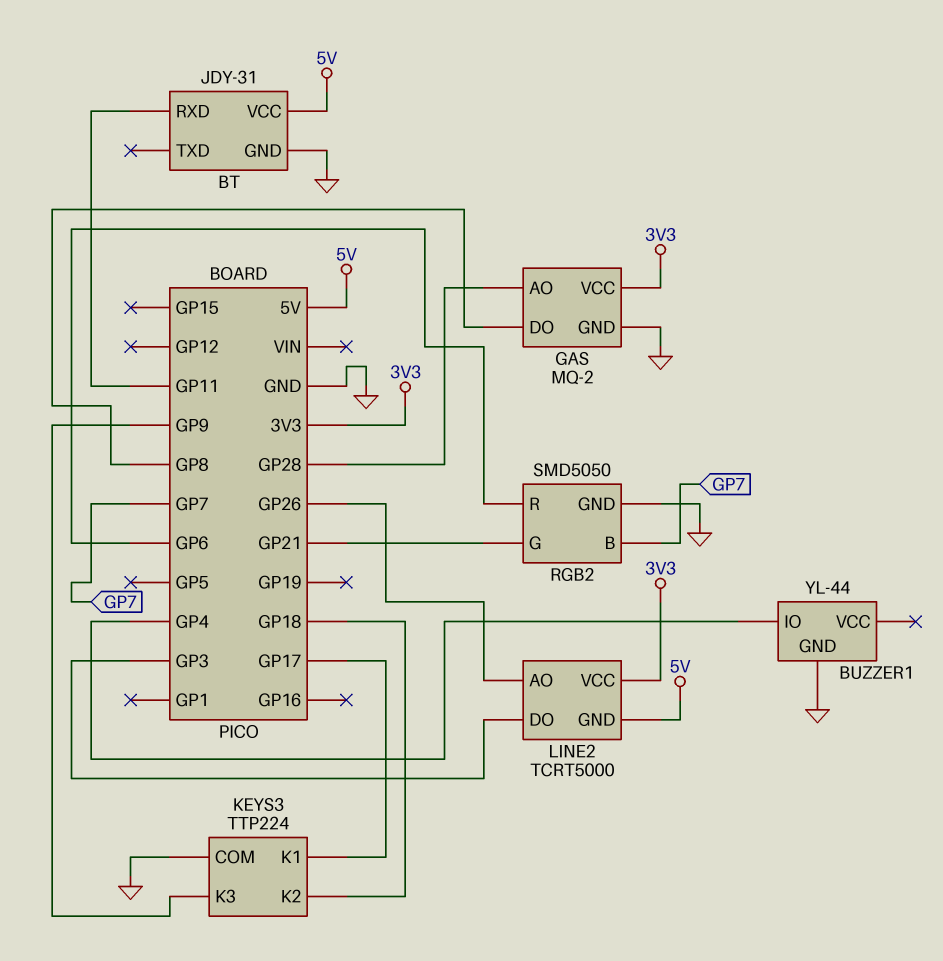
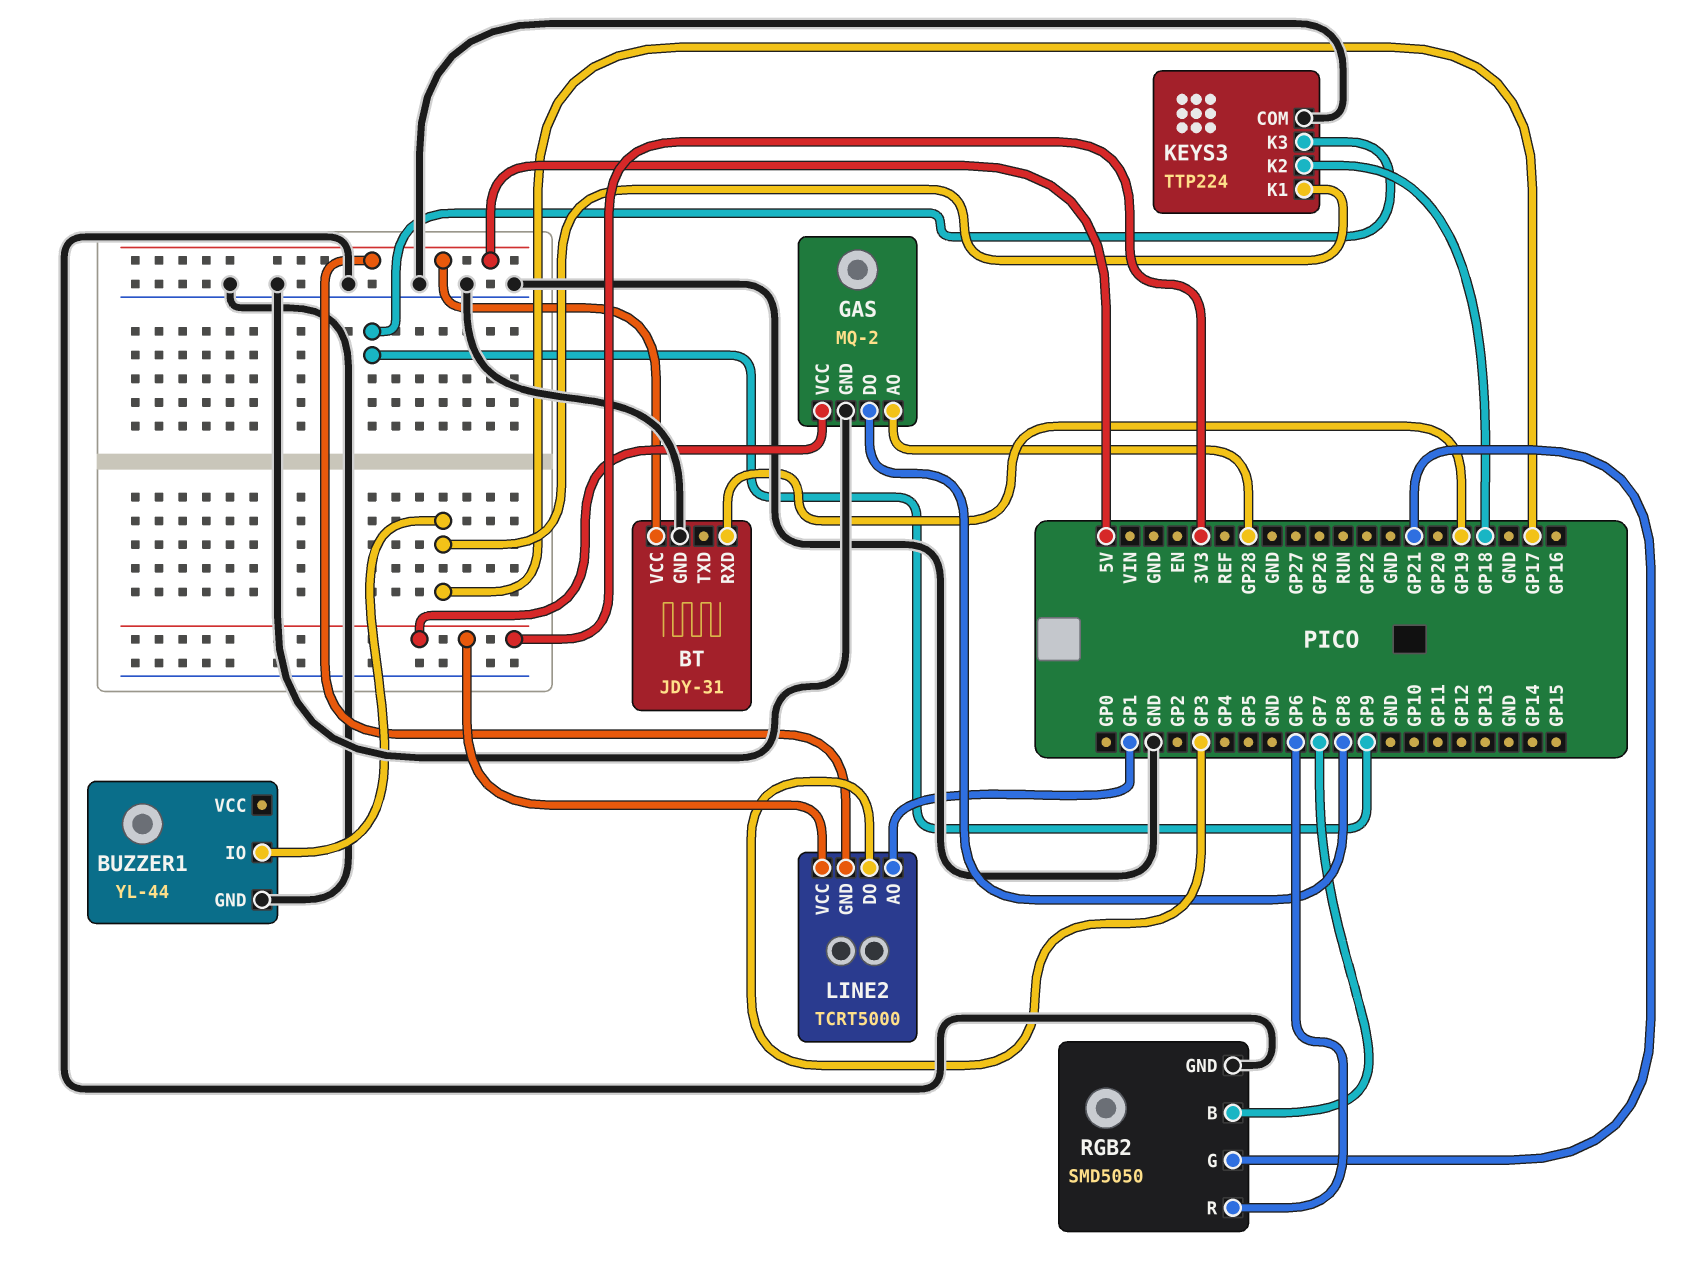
BT pin RXD: GP11 -> GP19
BUZZER1 pin IO: GP4 -> GP17
LINE2 pin AO: GP26 -> GP1

